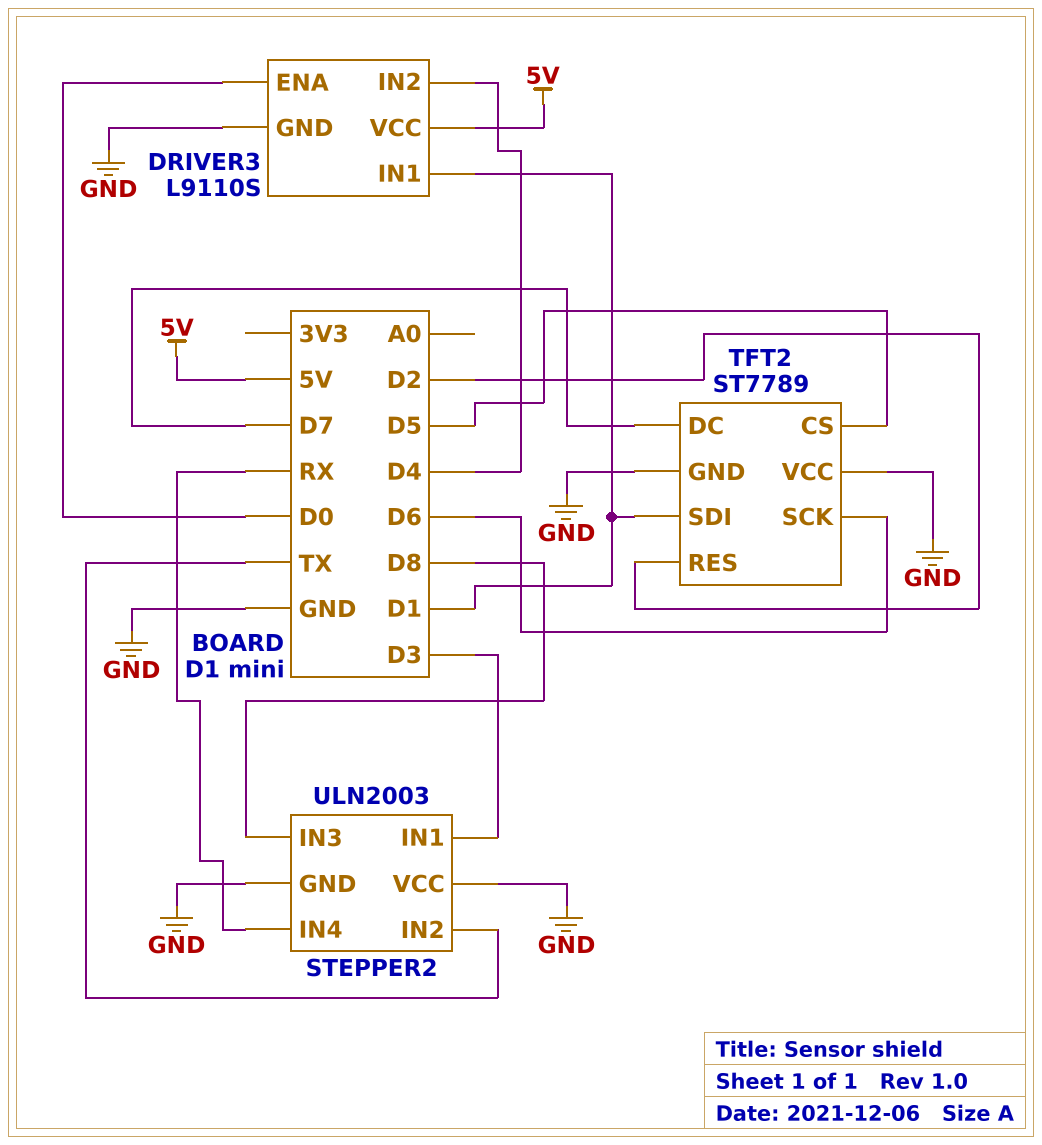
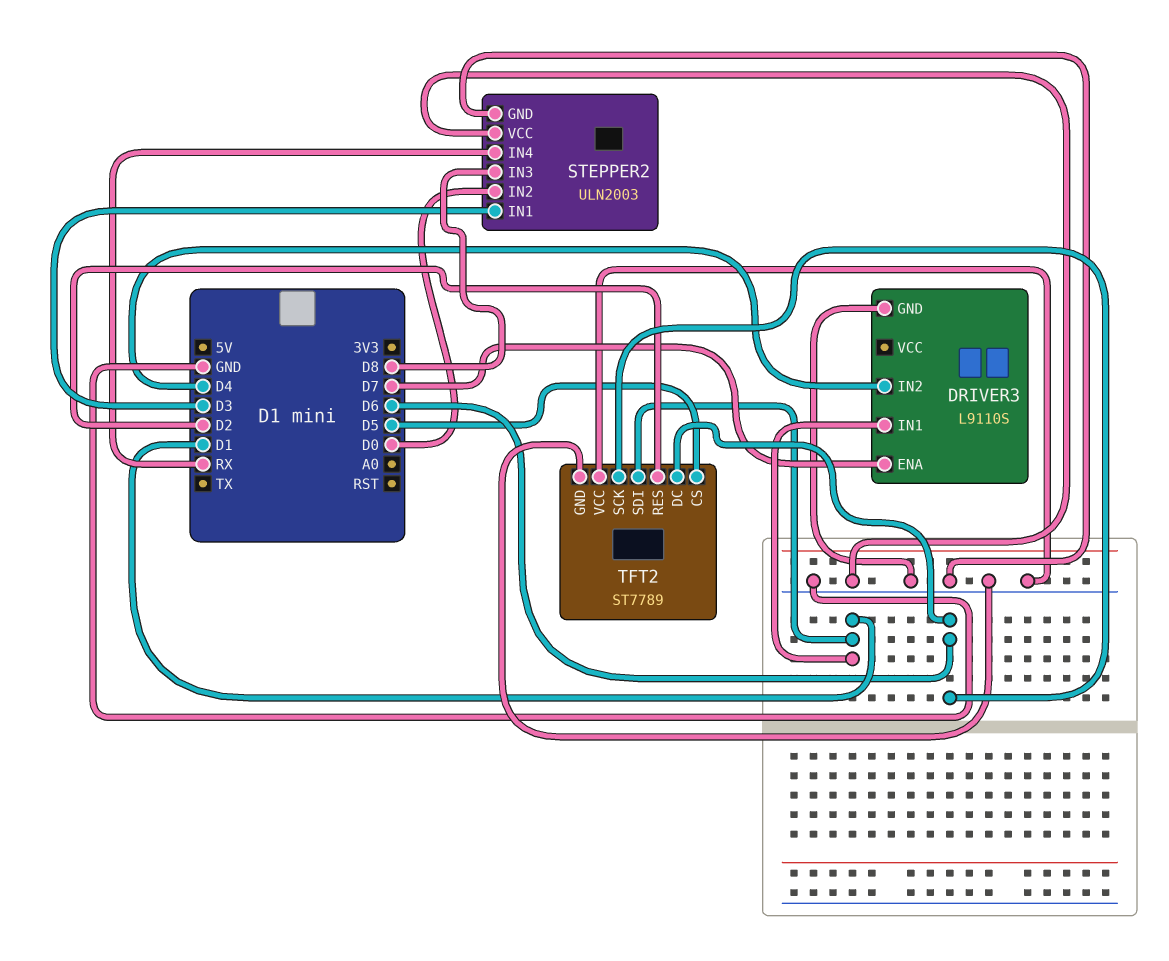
DRIVER3 pin ENA: D0 -> D7
DRIVER3 pin VCC: 5V -> none
STEPPER2 pin IN2: TX -> D0
TFT2 pin DC: D7 -> D6

